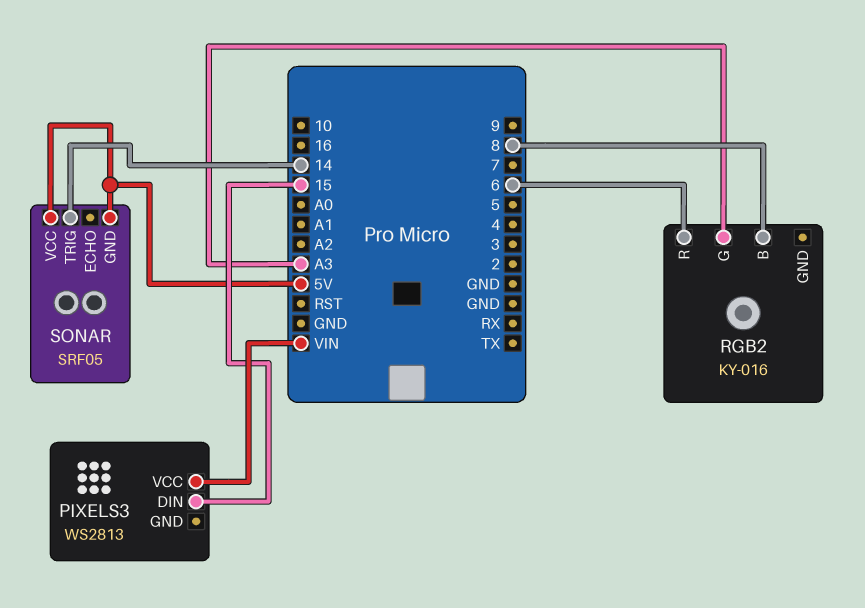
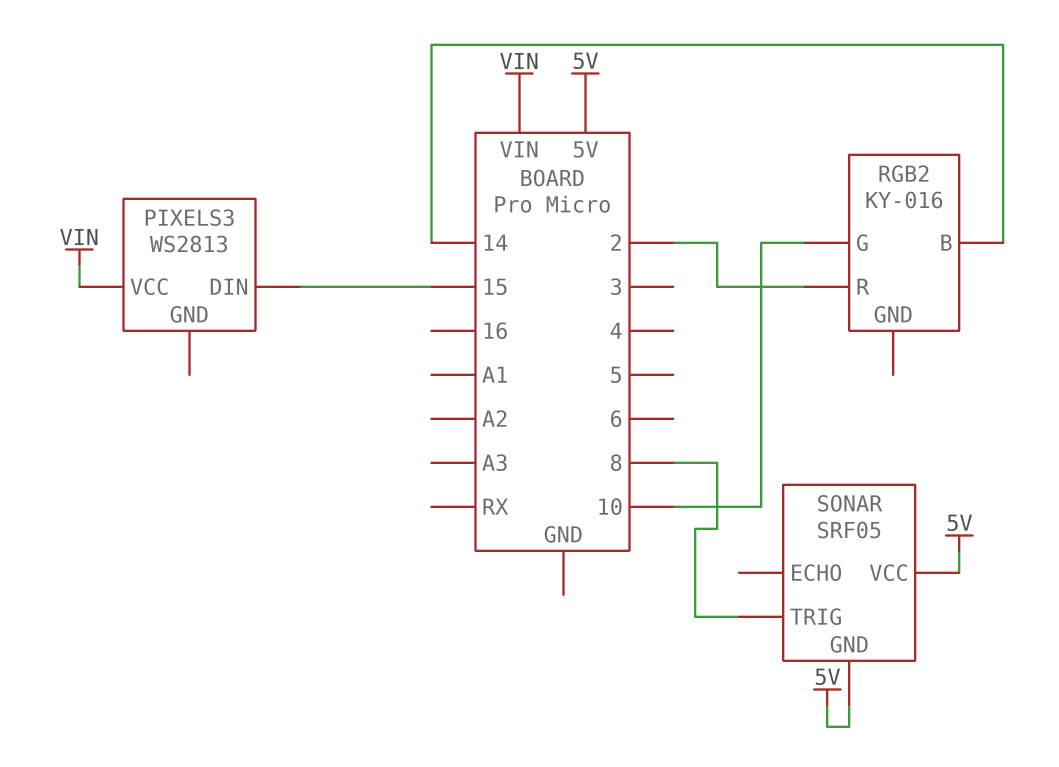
RGB2 pin B: 8 -> 14
RGB2 pin G: A3 -> 10
RGB2 pin R: 6 -> 2
SONAR pin TRIG: 14 -> 8

